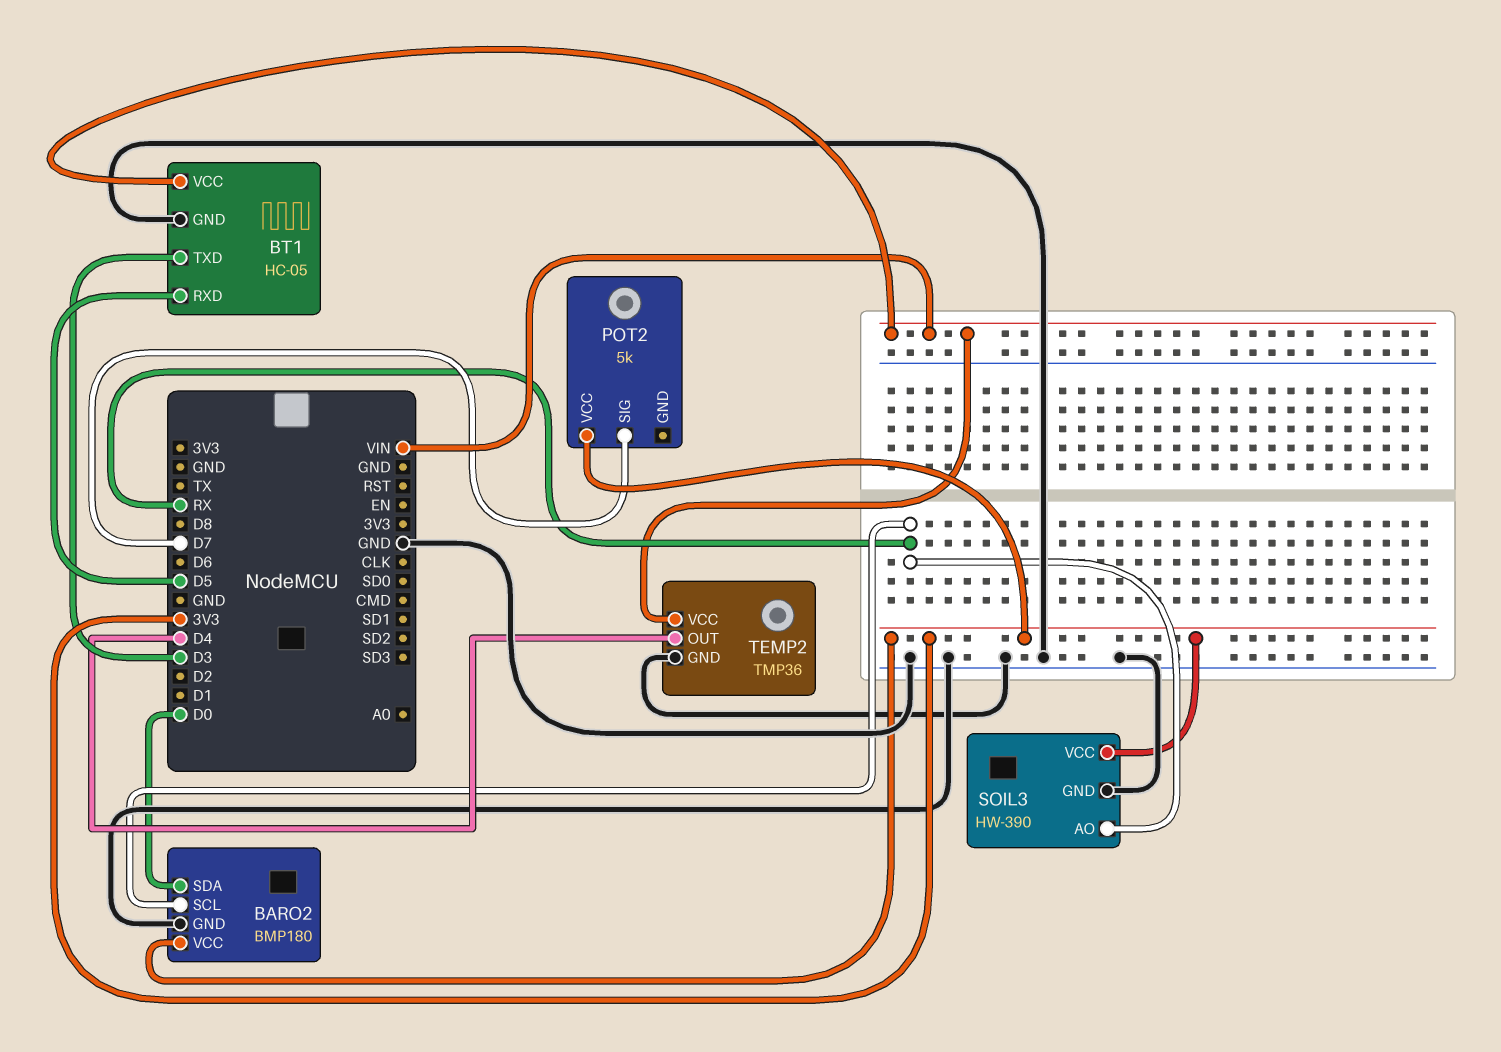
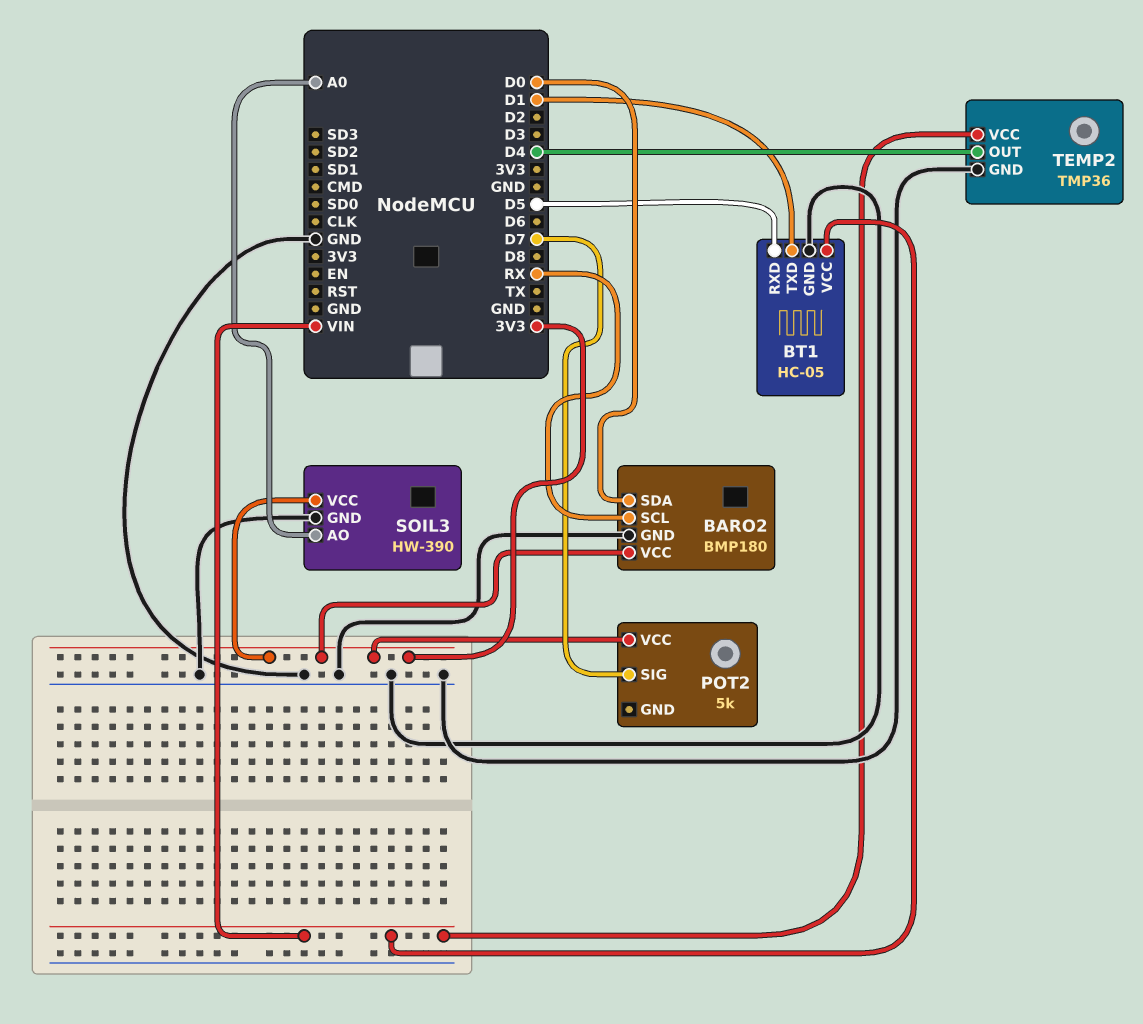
BT1 pin TXD: D3 -> D1
SOIL3 pin AO: RX -> A0

